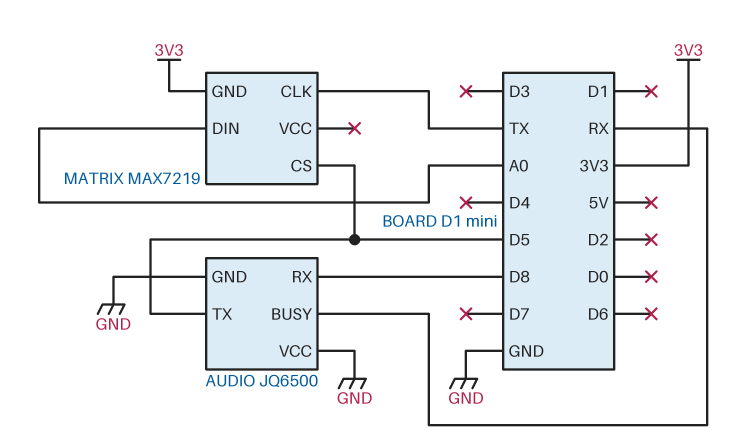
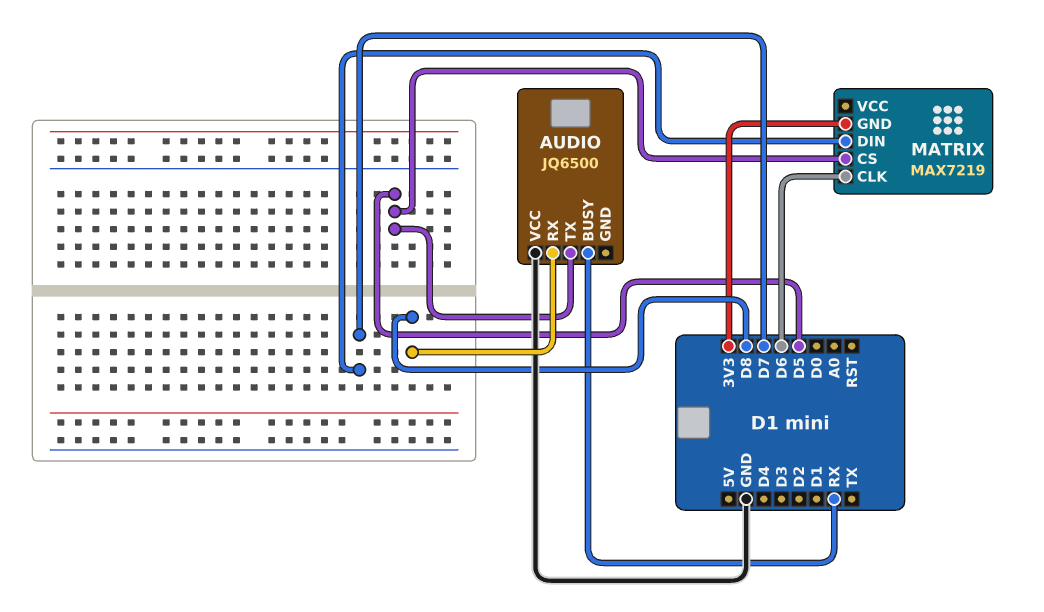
AUDIO pin GND: GND -> none
MATRIX pin CLK: TX -> D6
MATRIX pin DIN: A0 -> D7

